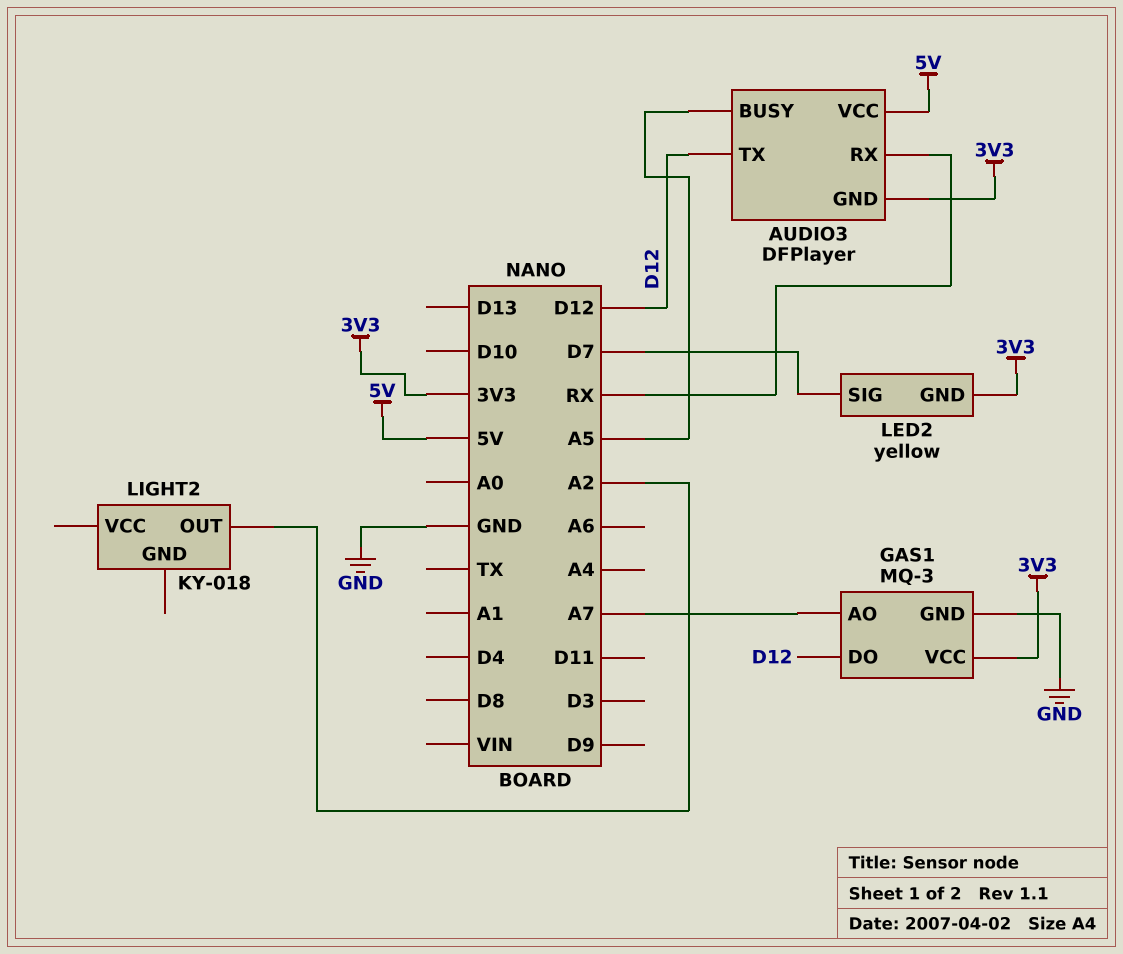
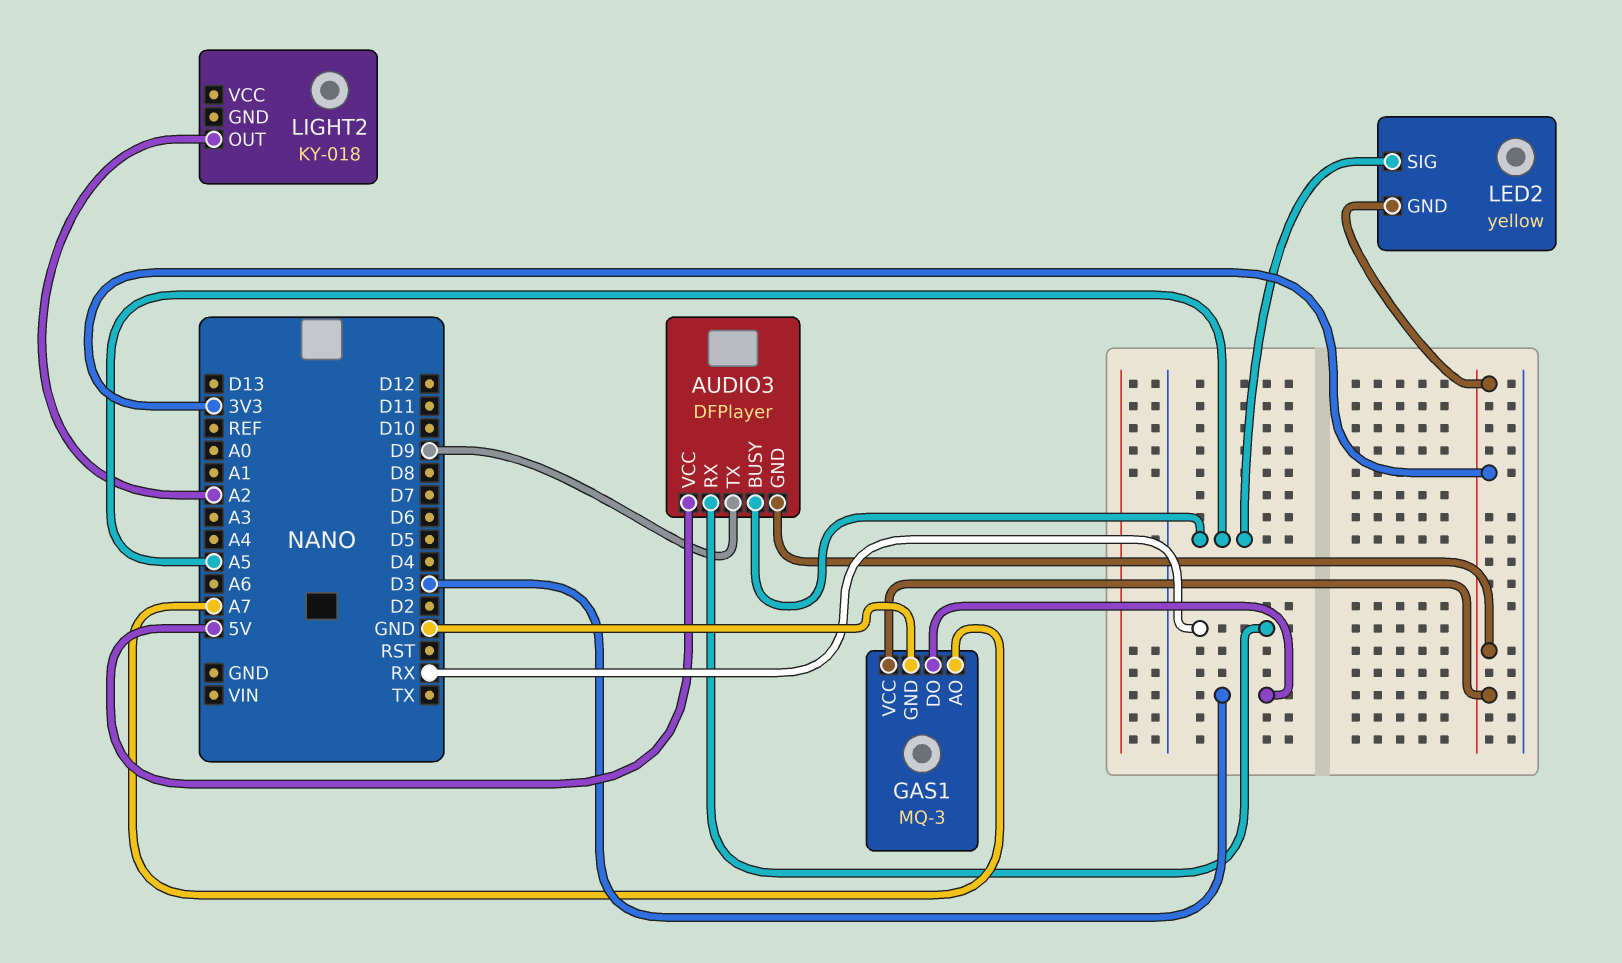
AUDIO3 pin TX: D12 -> D9
GAS1 pin DO: D12 -> D3
LED2 pin SIG: D7 -> A5

